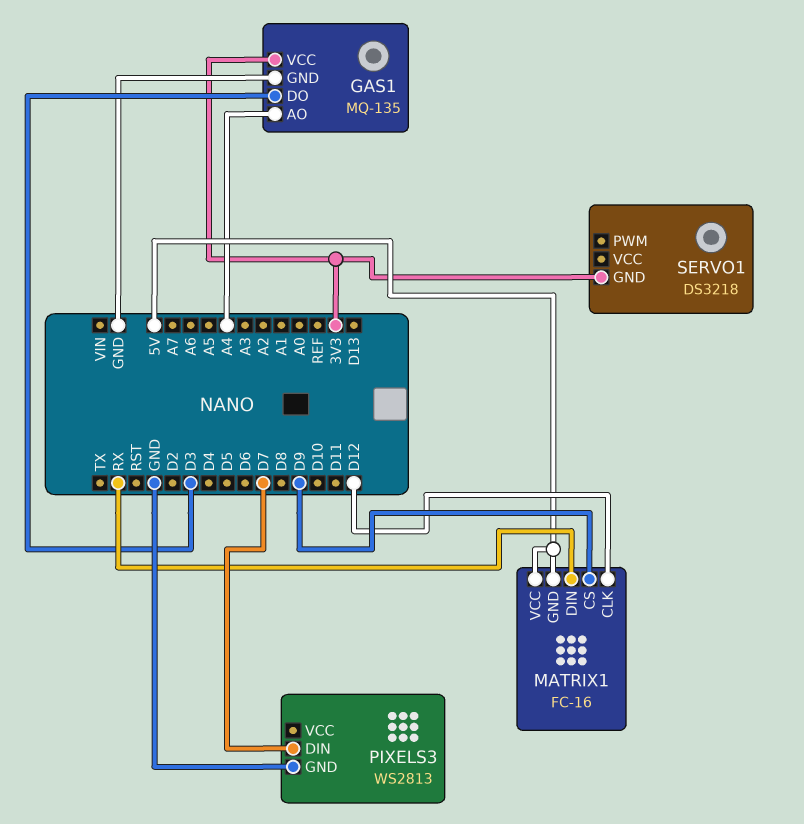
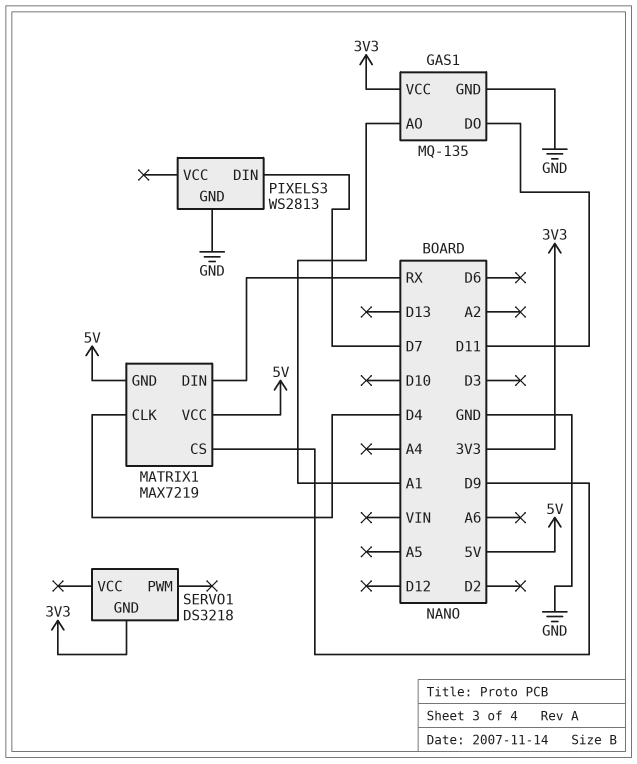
GAS1 pin AO: A4 -> A1
GAS1 pin DO: D3 -> D11
MATRIX1: FC-16 -> MAX7219
MATRIX1 pin CLK: D12 -> D4

